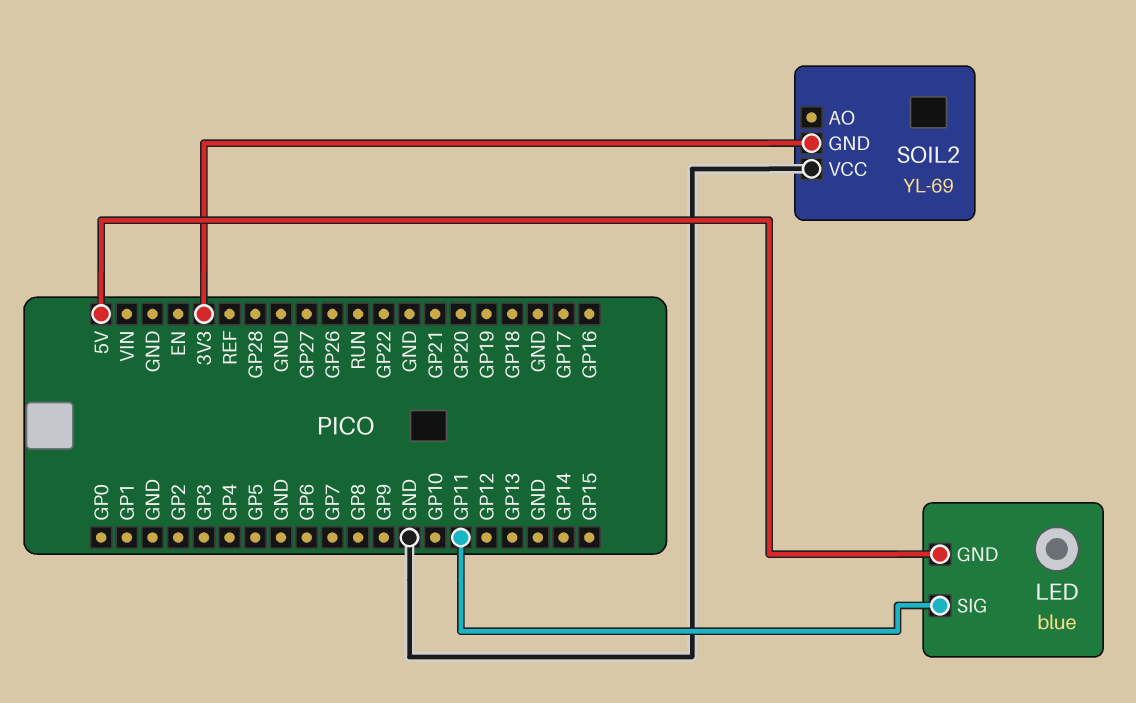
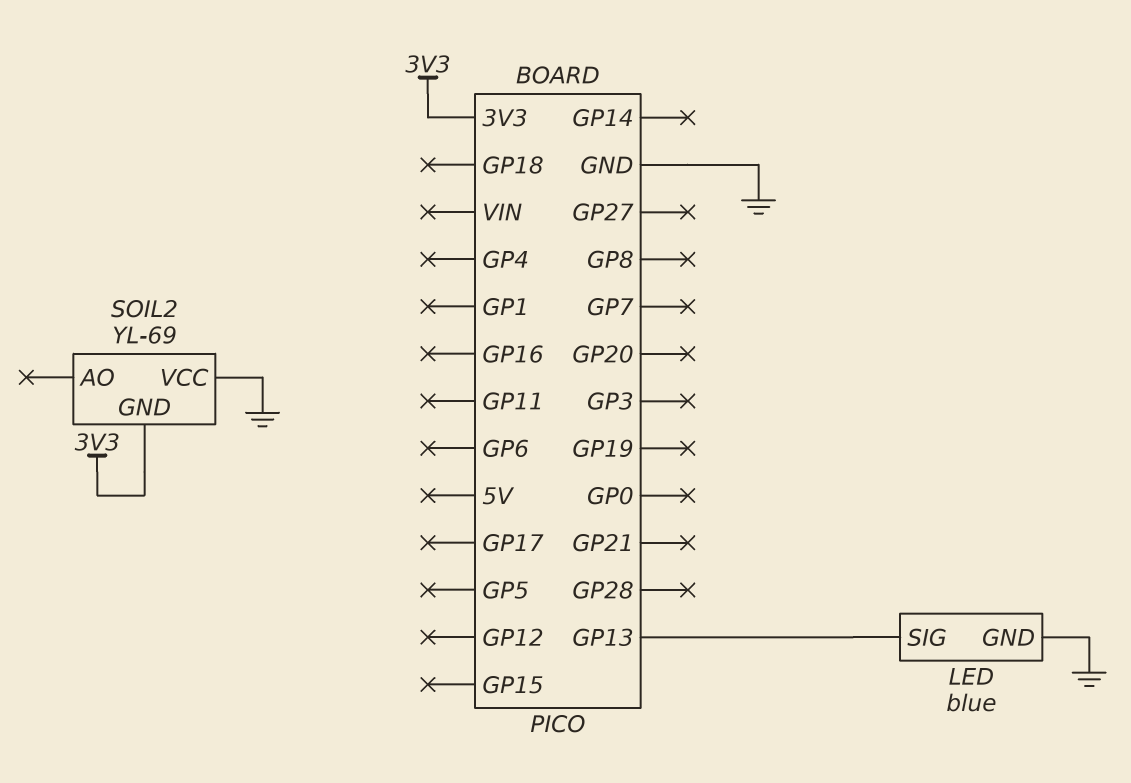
LED pin GND: 5V -> GND
LED pin SIG: GP11 -> GP13

